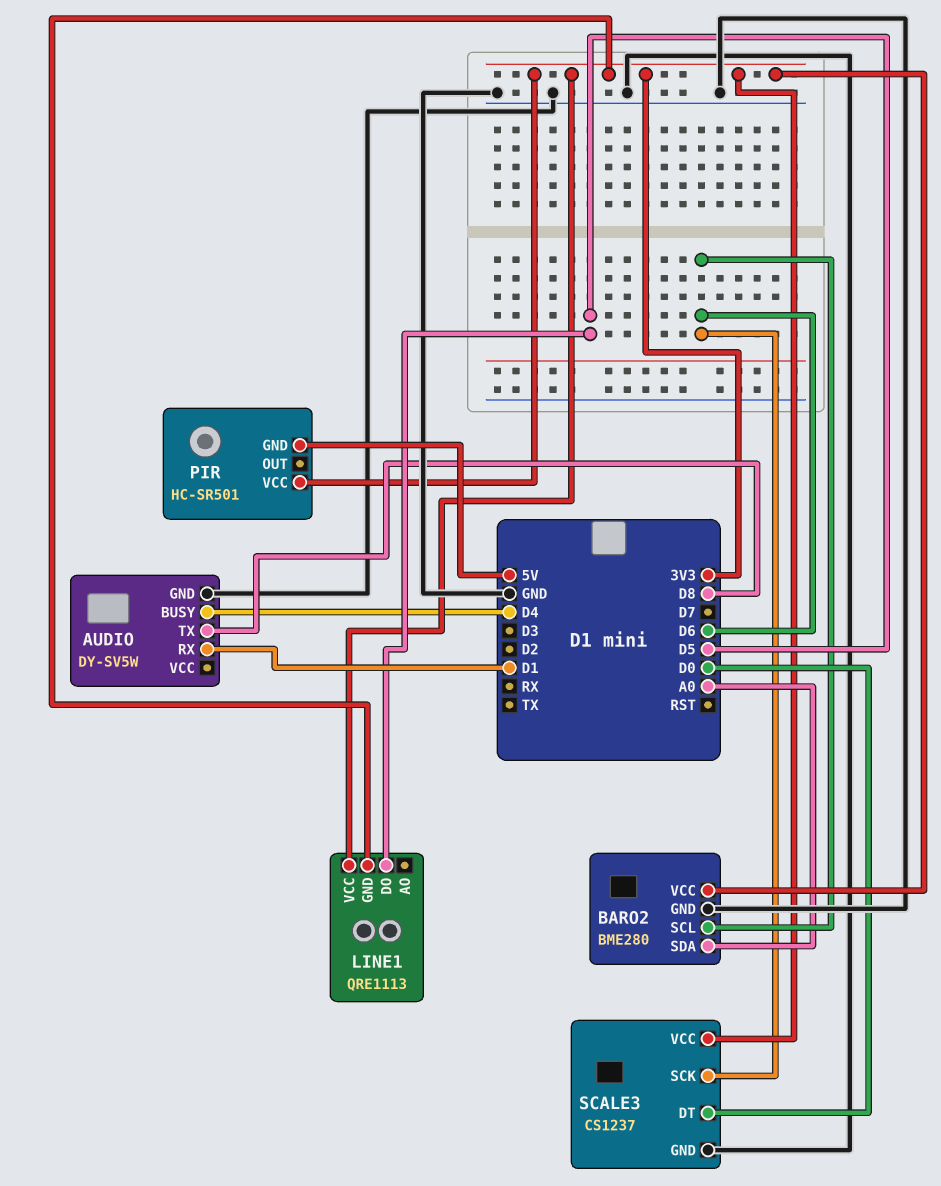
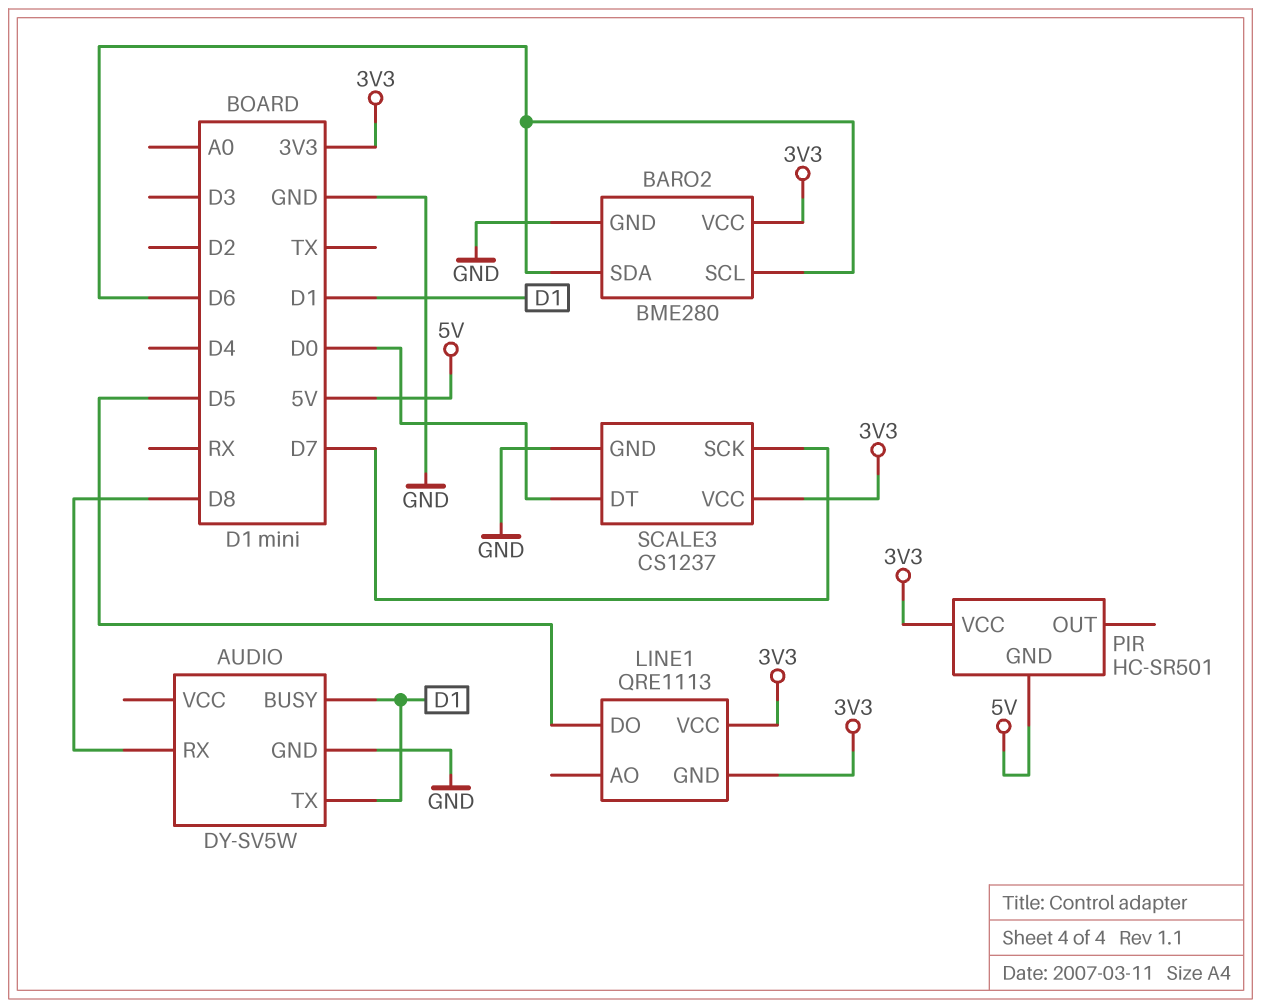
AUDIO pin BUSY: D4 -> D1
AUDIO pin RX: D1 -> D8
AUDIO pin TX: D8 -> D1
BARO2 pin SDA: A0 -> D6
SCALE3 pin SCK: D6 -> D7

